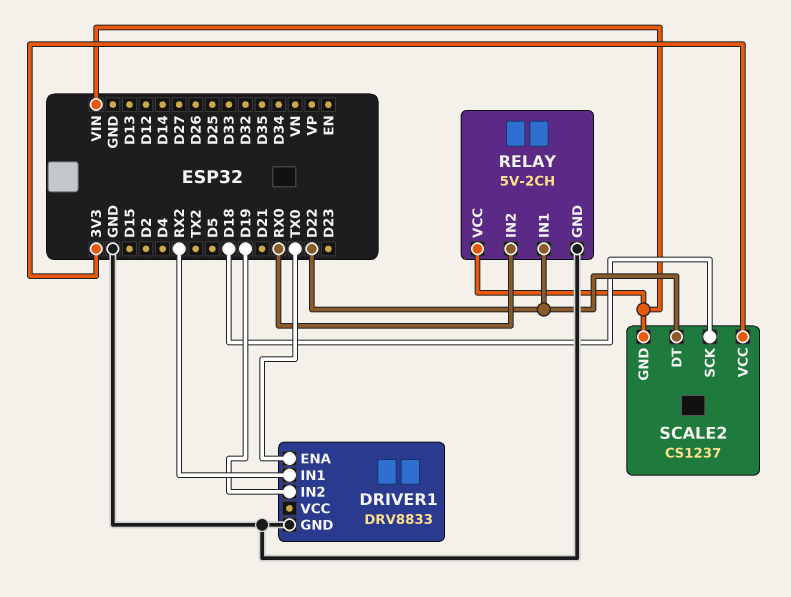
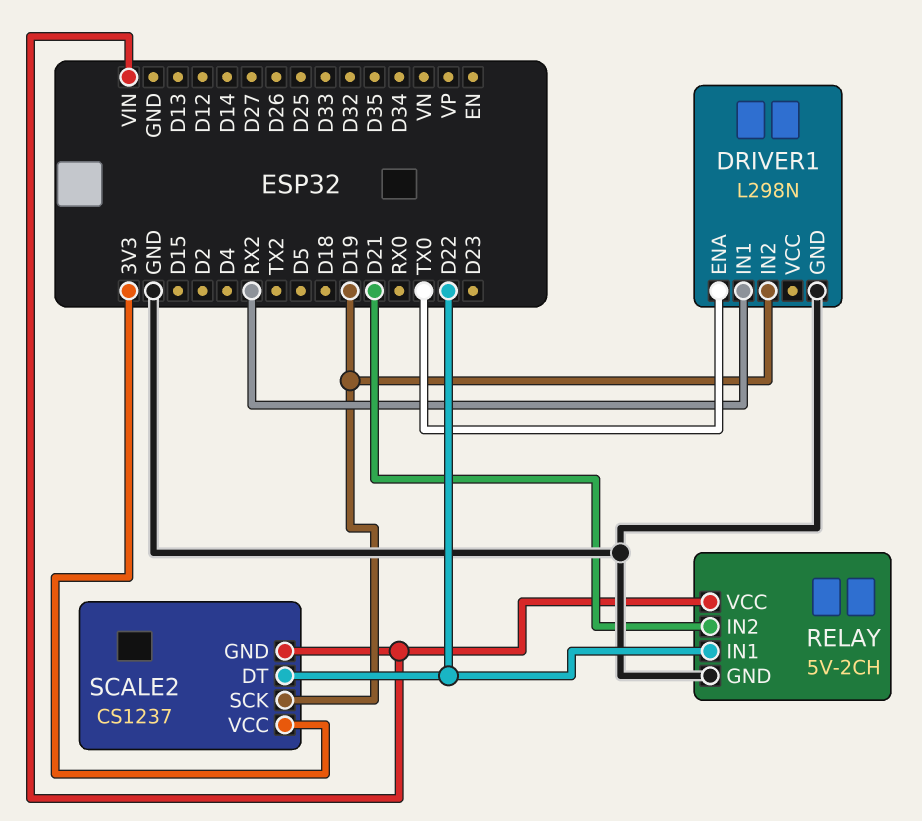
DRIVER1: DRV8833 -> L298N
RELAY pin IN2: RX0 -> D21
SCALE2 pin SCK: D18 -> D19

